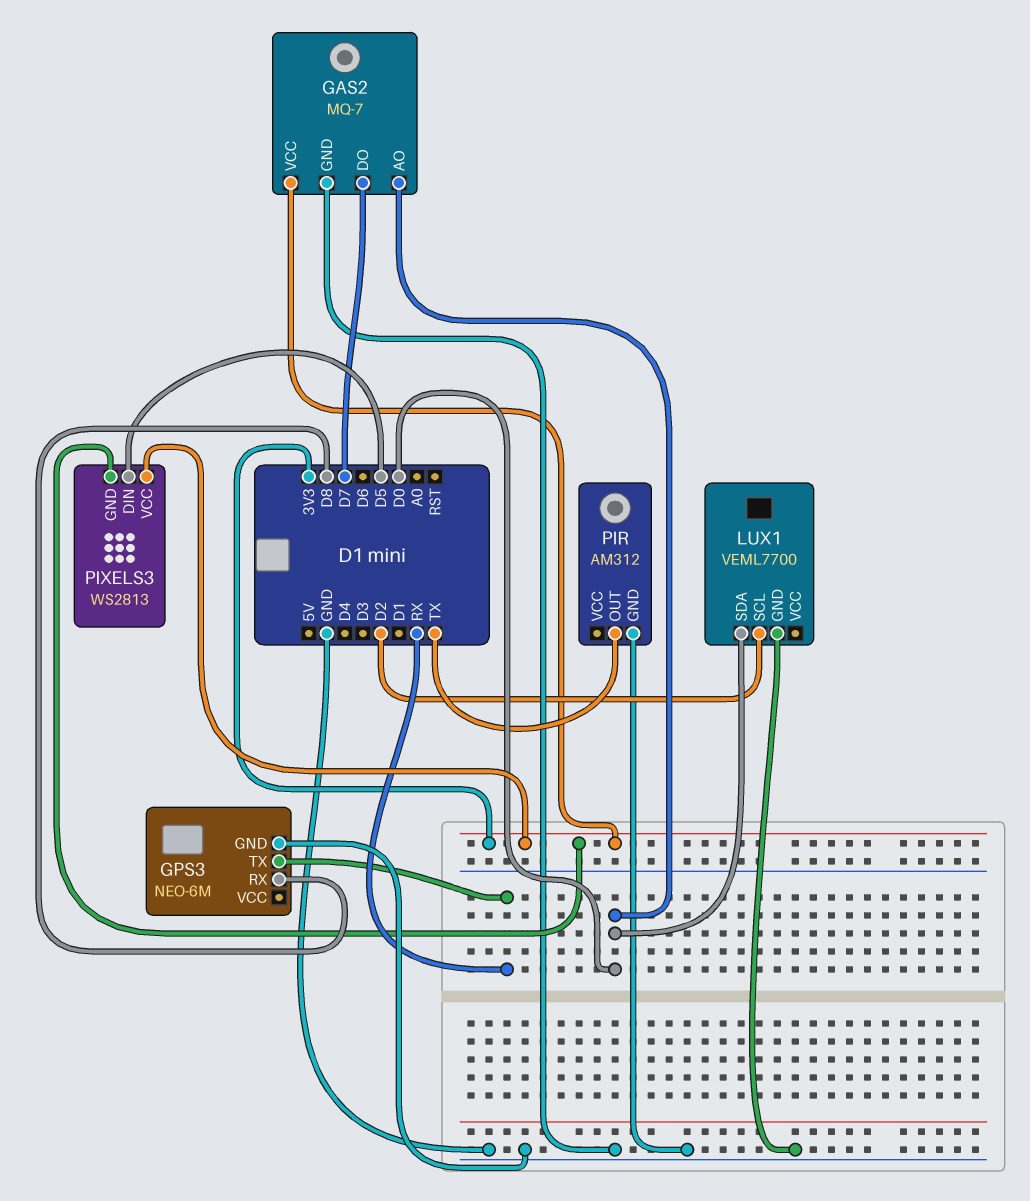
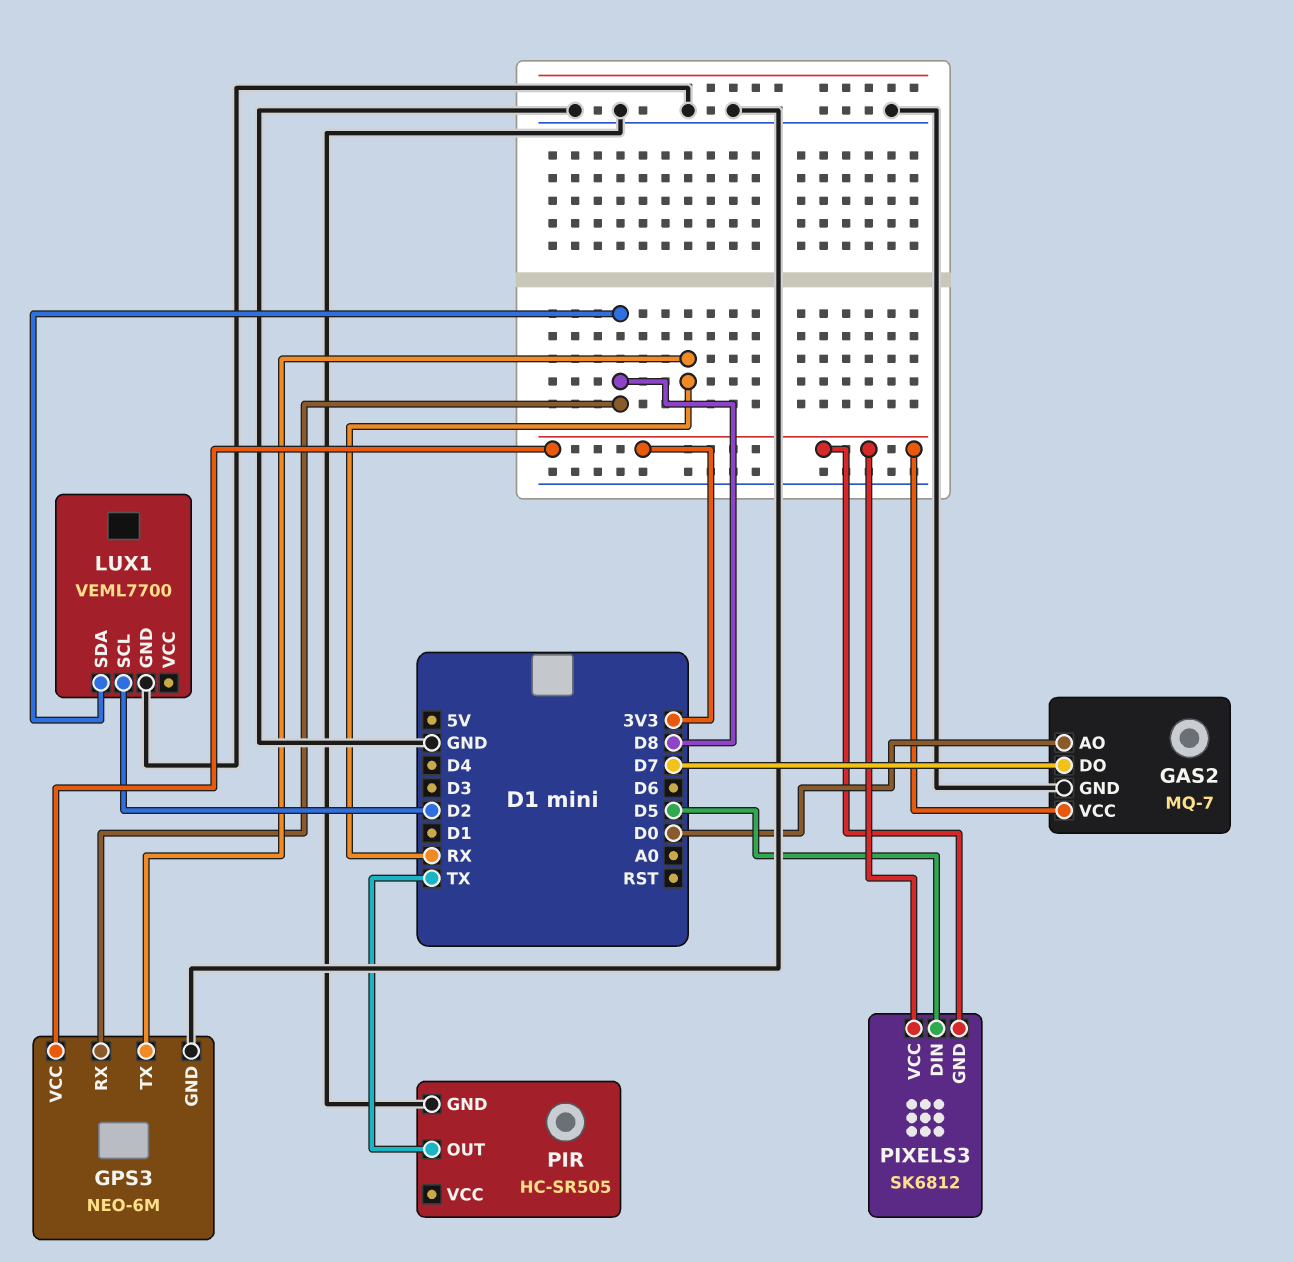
GPS3 pin VCC: none -> 3V3
LUX1 pin SDA: D0 -> D8
PIR: AM312 -> HC-SR505
PIXELS3: WS2813 -> SK6812

